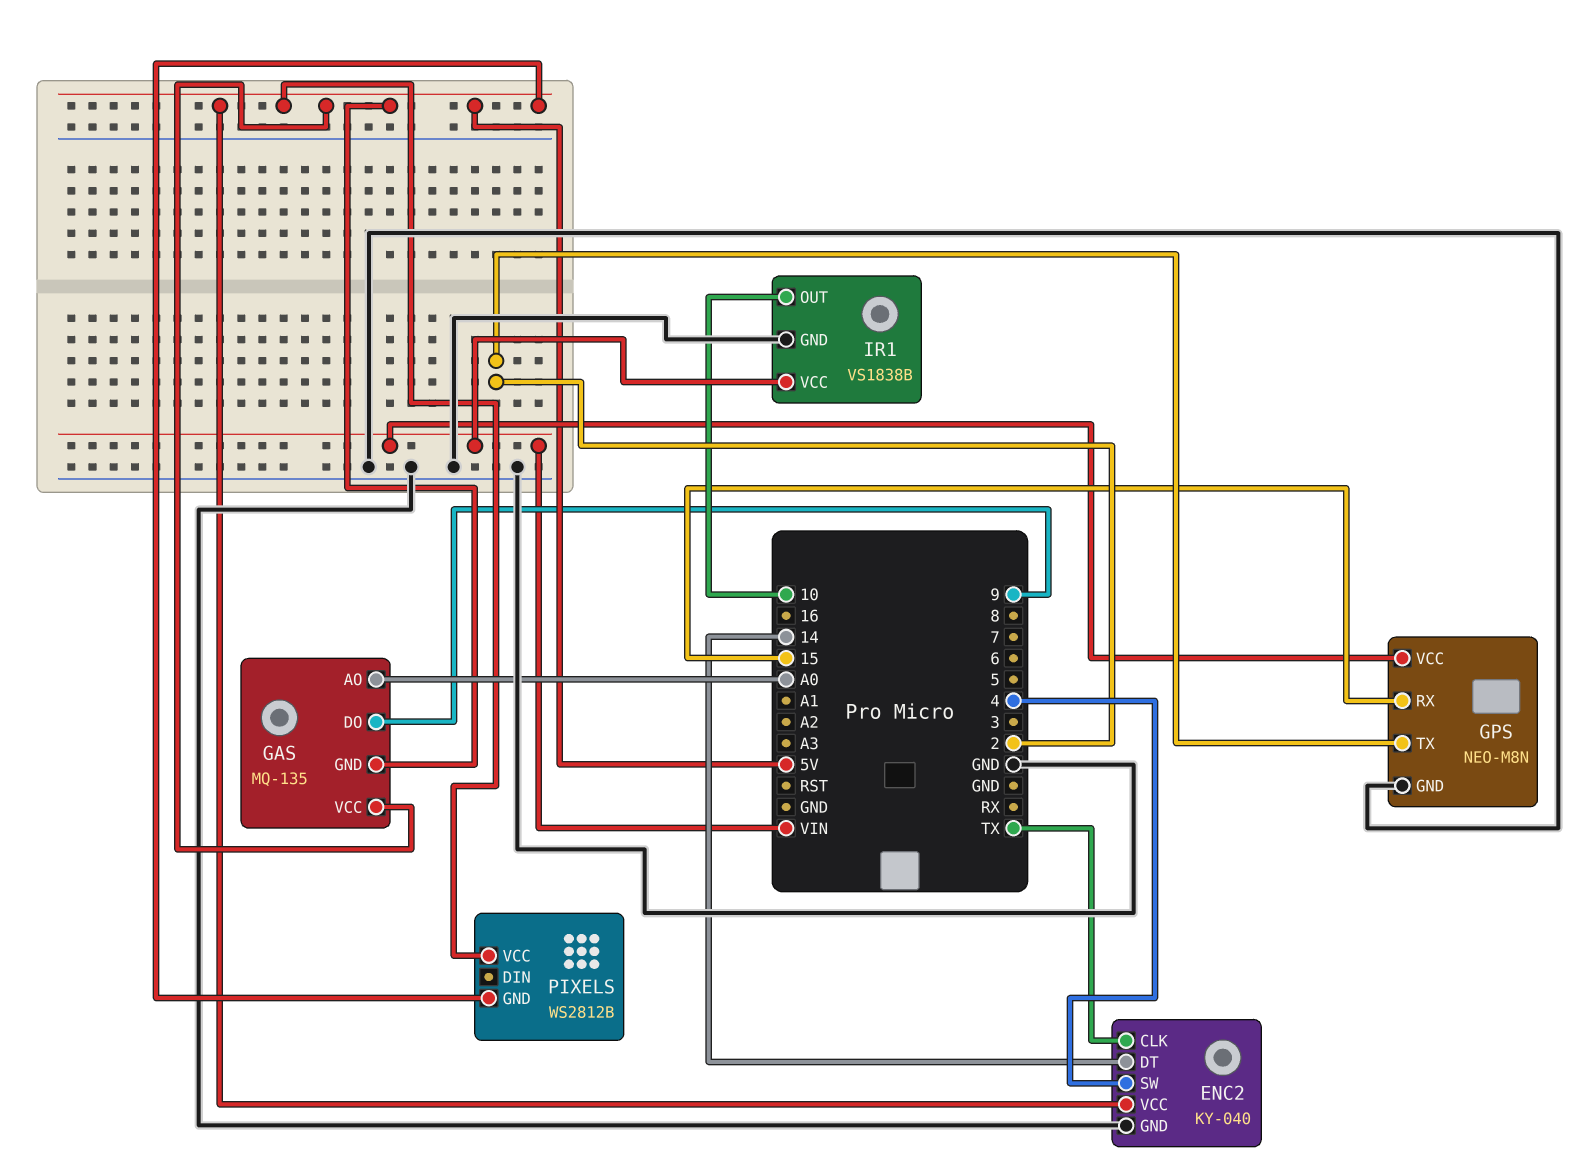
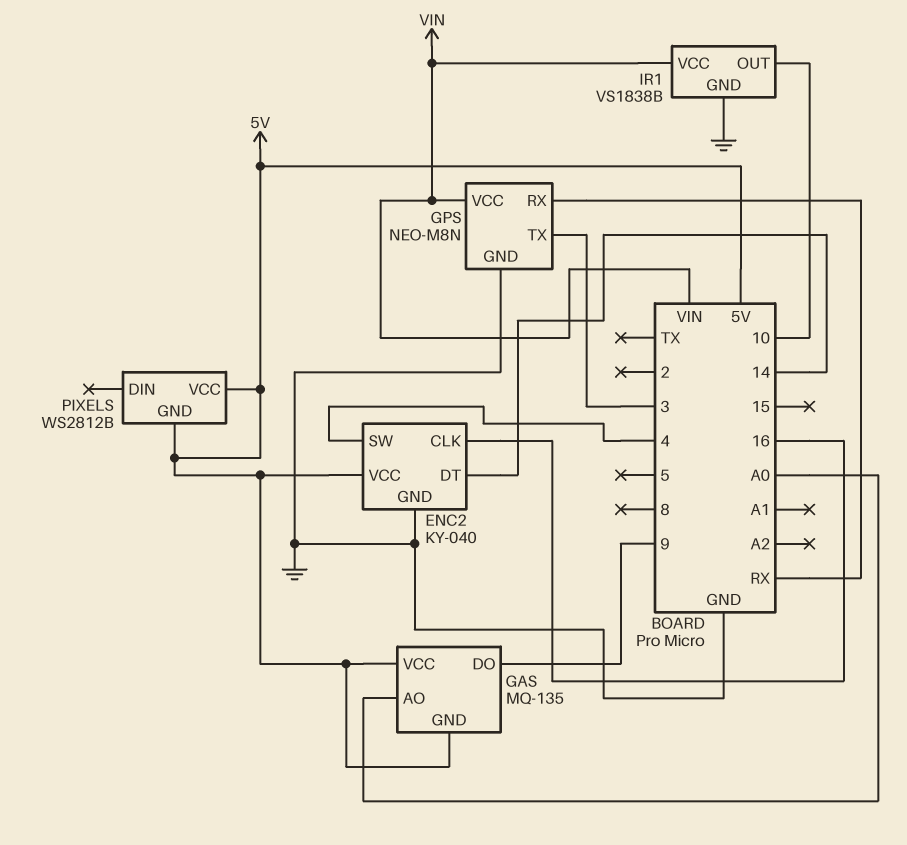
ENC2 pin CLK: TX -> 16
GPS pin RX: 15 -> RX
GPS pin TX: 2 -> 3

